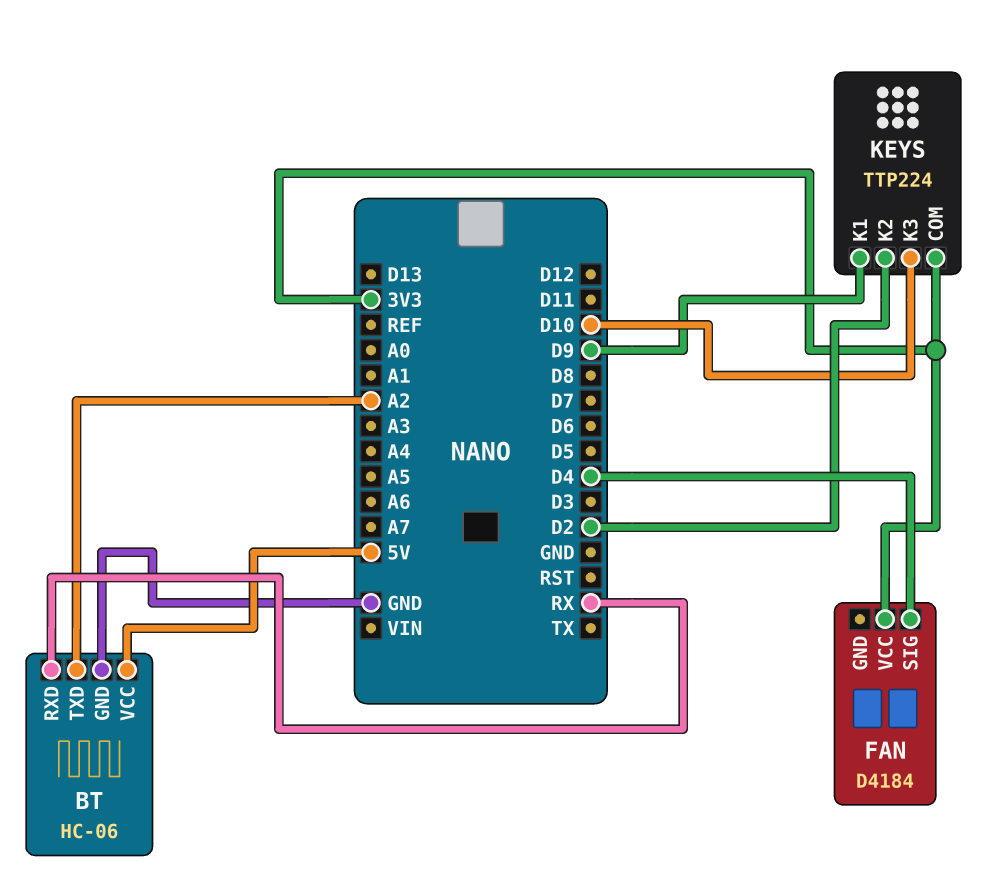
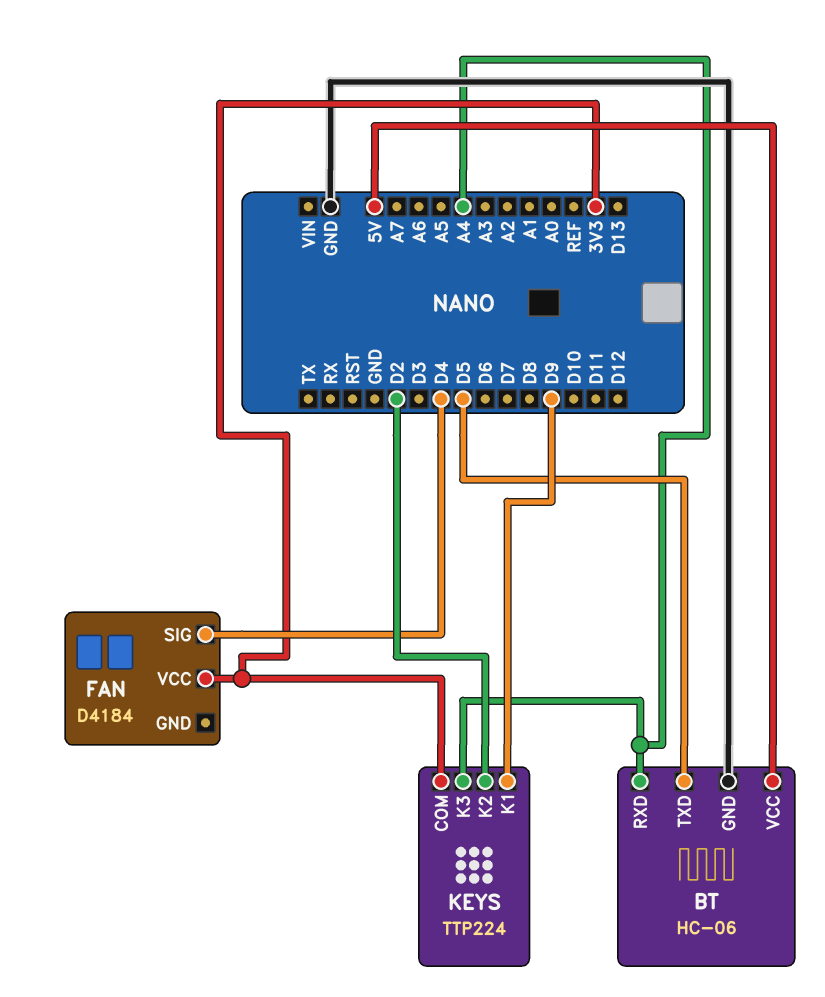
BT pin RXD: RX -> A4
BT pin TXD: A2 -> D5
KEYS pin K3: D10 -> A4

